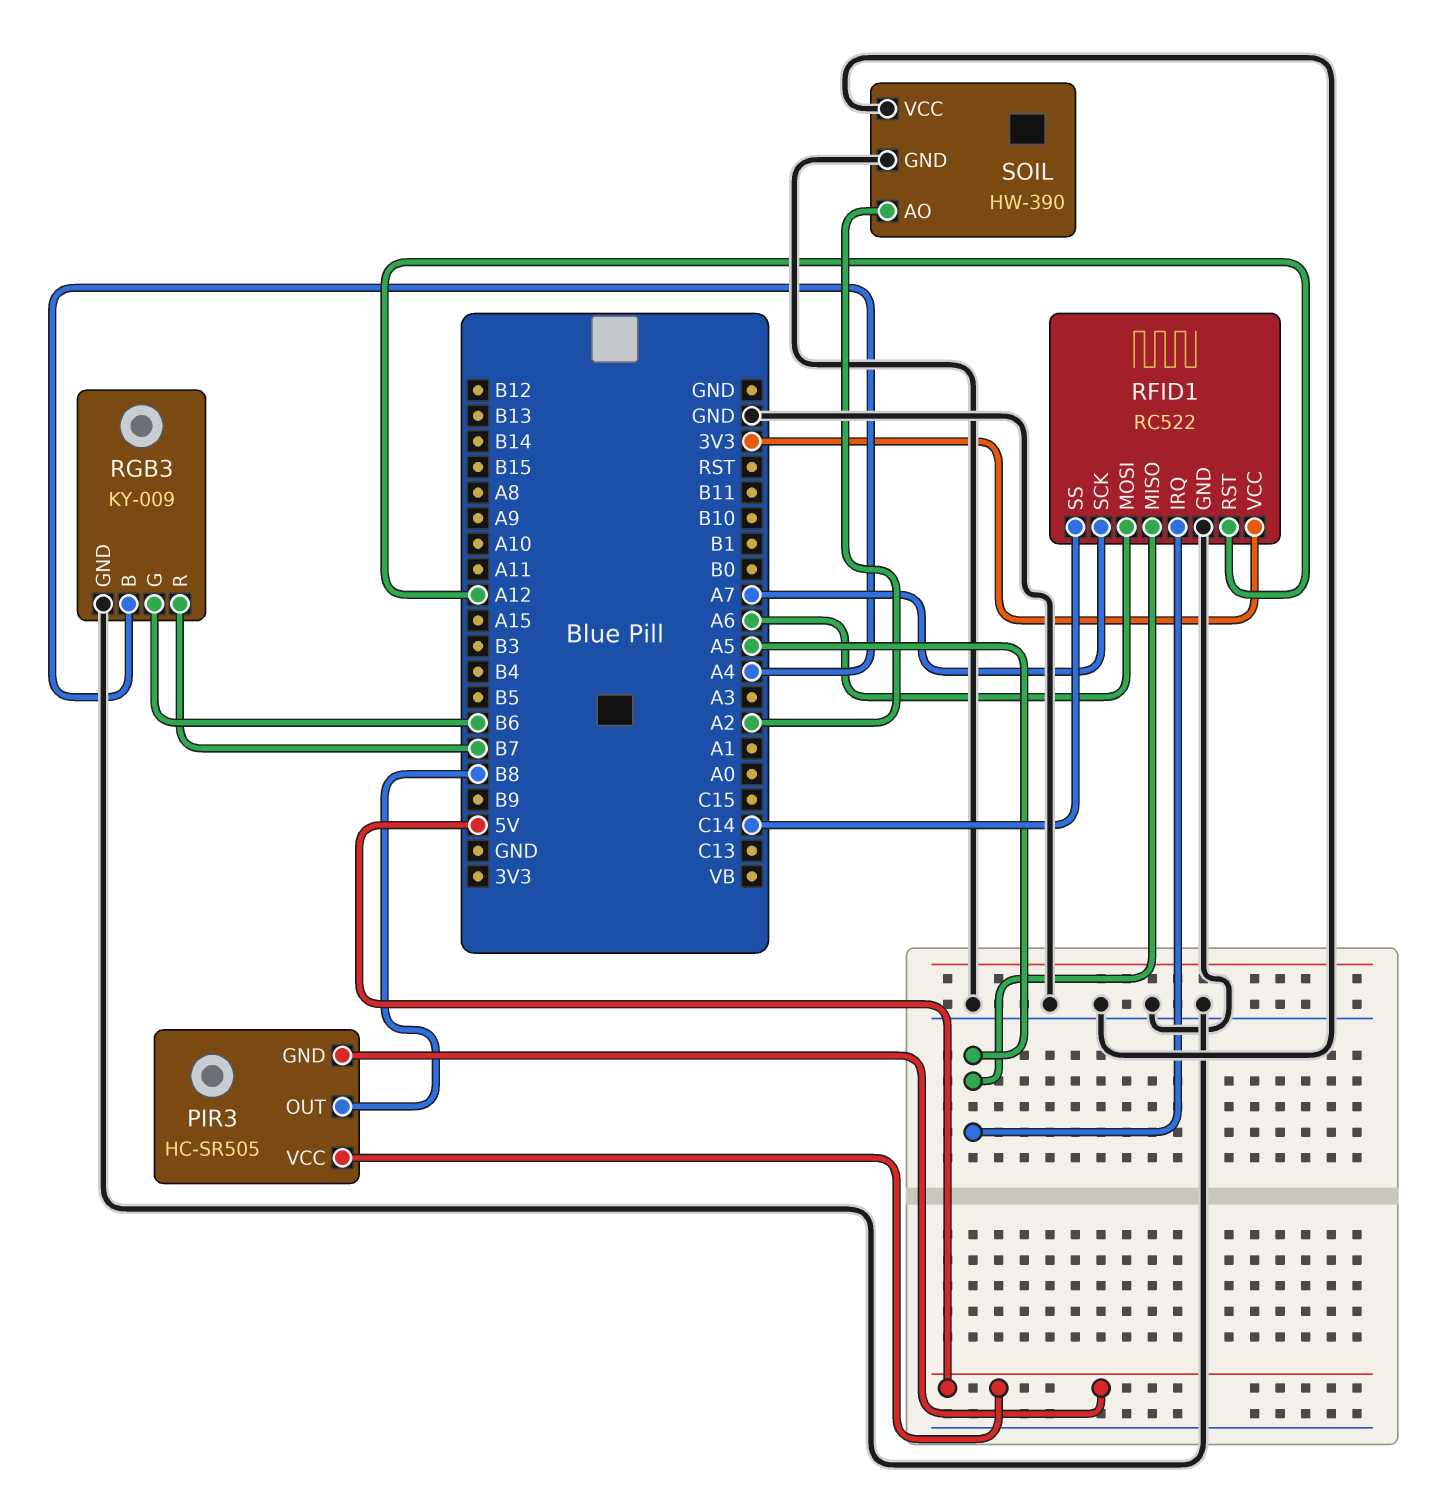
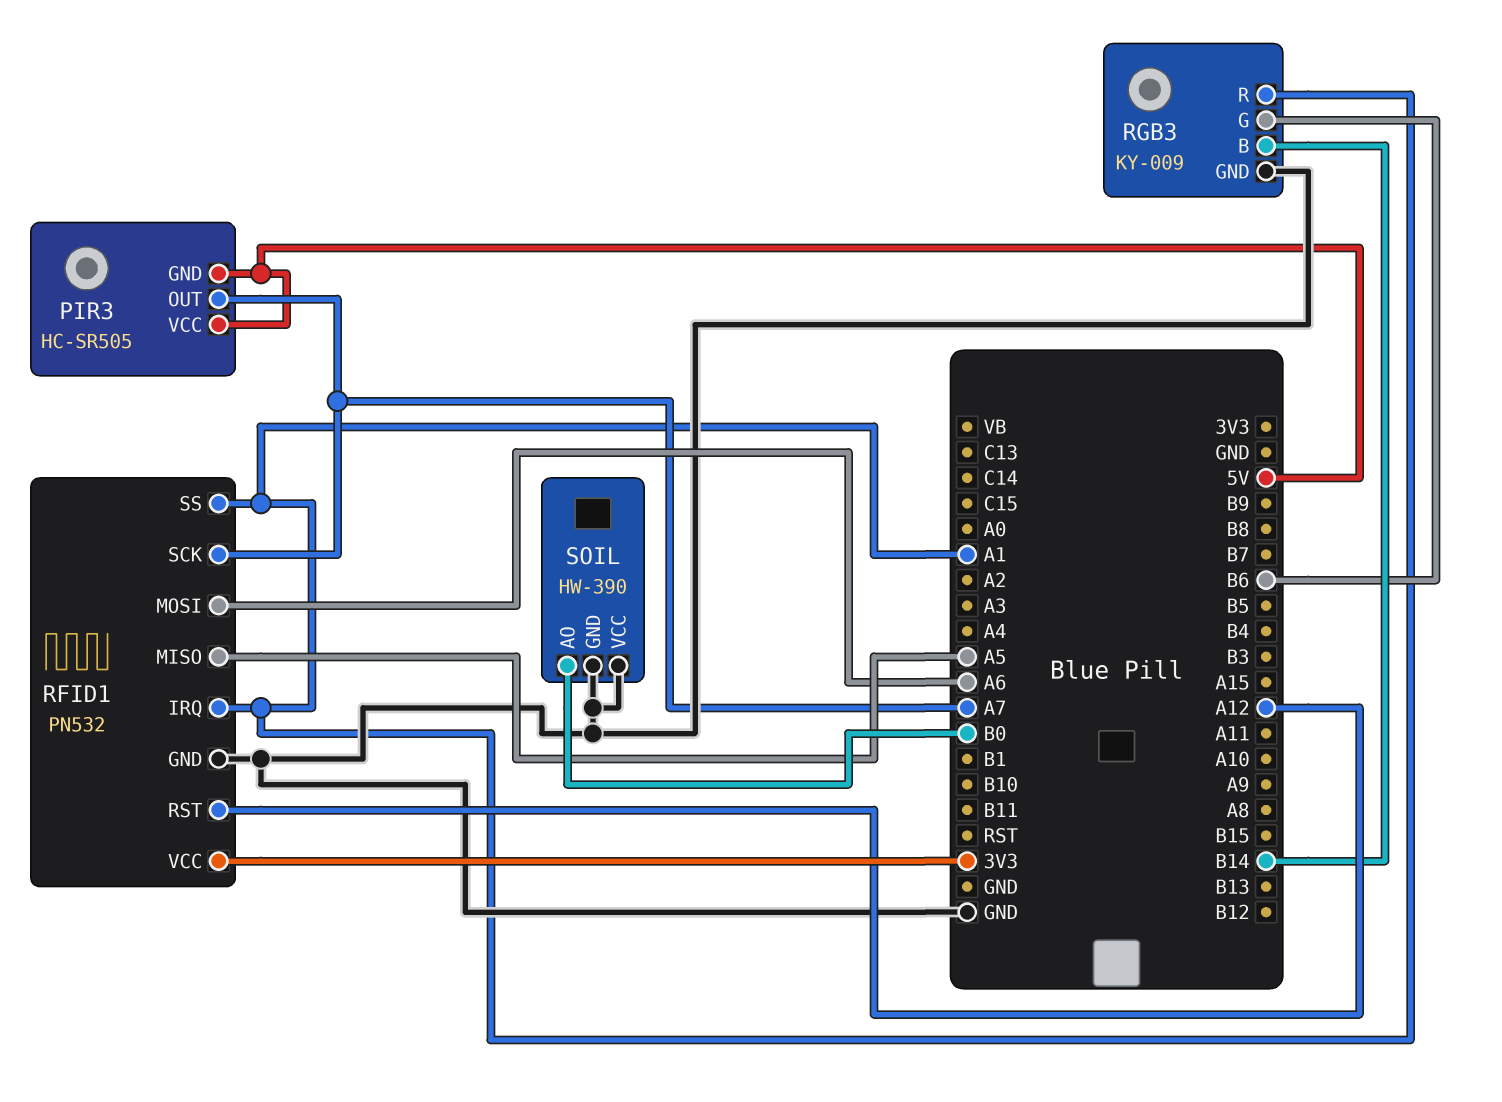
PIR3 pin OUT: B8 -> A7
RFID1: RC522 -> PN532
RFID1 pin IRQ: A5 -> A1
RFID1 pin SS: C14 -> A1
RGB3 pin B: A4 -> B14
RGB3 pin R: B7 -> A1
SOIL pin AO: A2 -> B0

